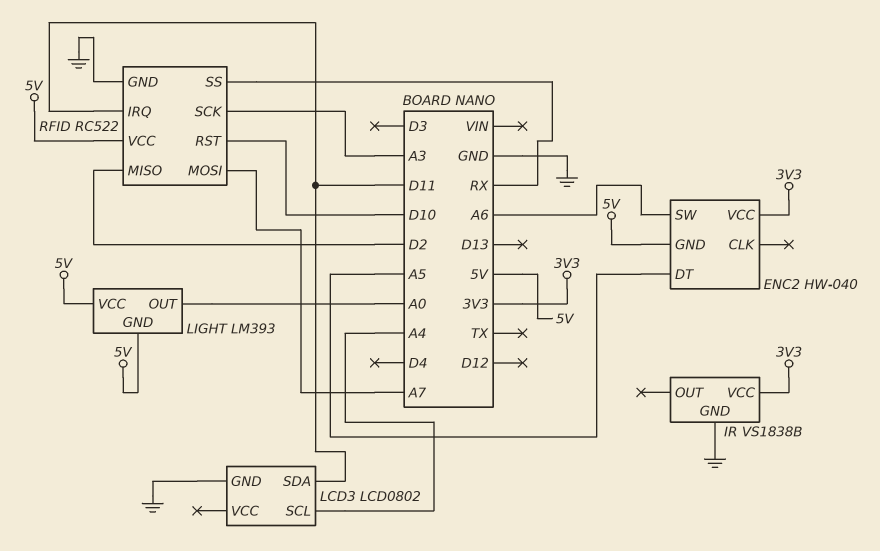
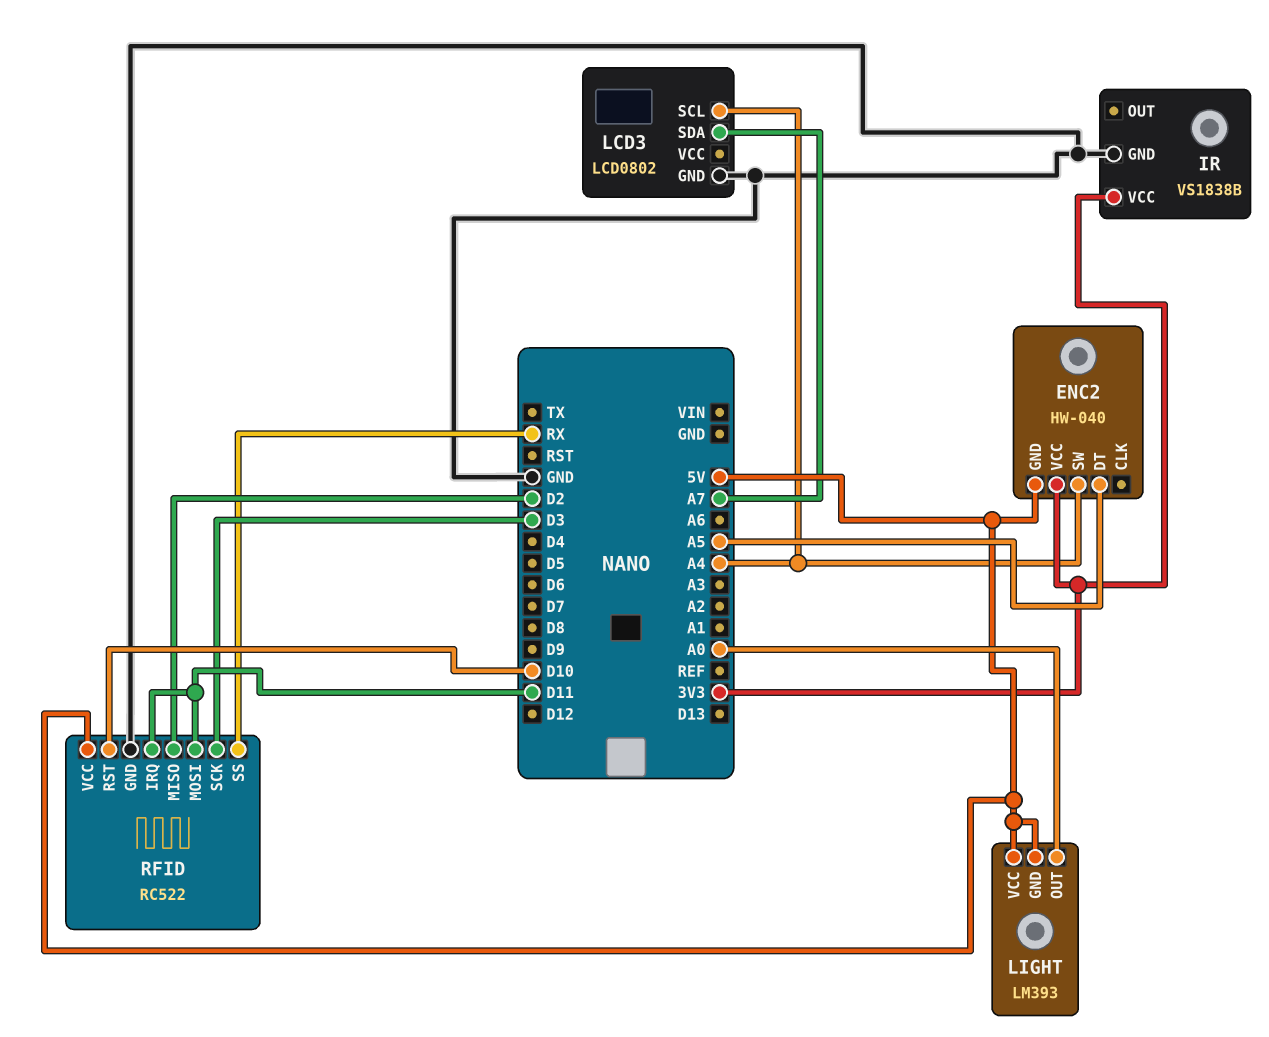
ENC2 pin SW: A6 -> A4
LCD3 pin SDA: D11 -> A7
RFID pin MOSI: A7 -> D11
RFID pin SCK: A3 -> D3

